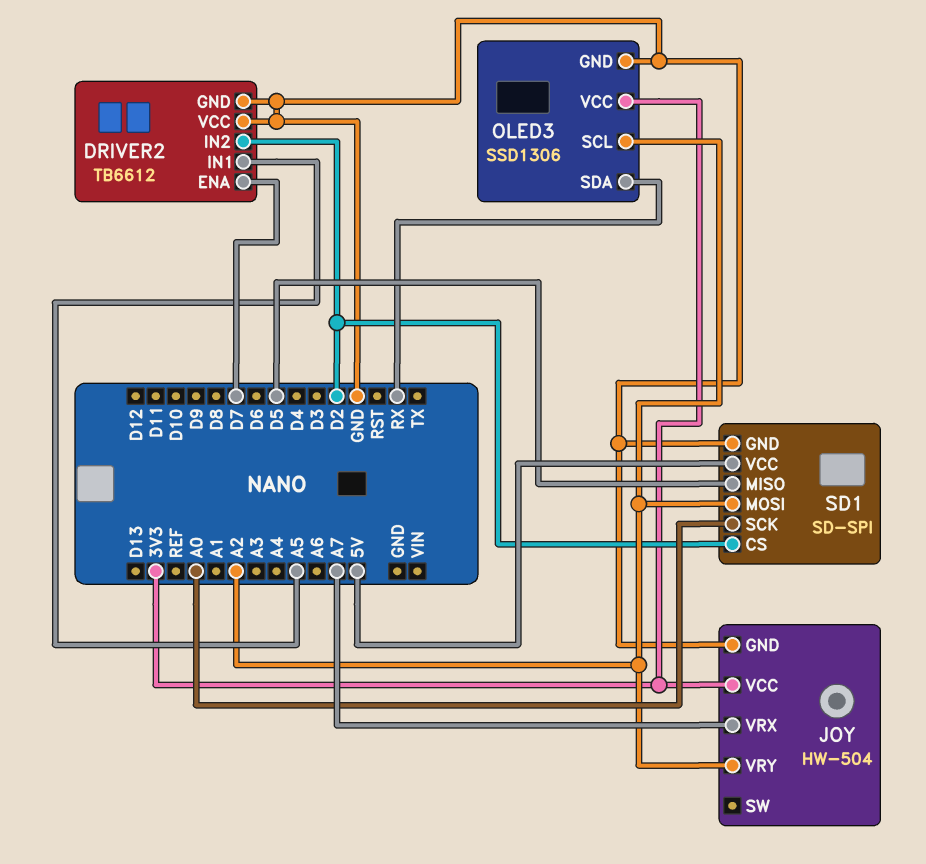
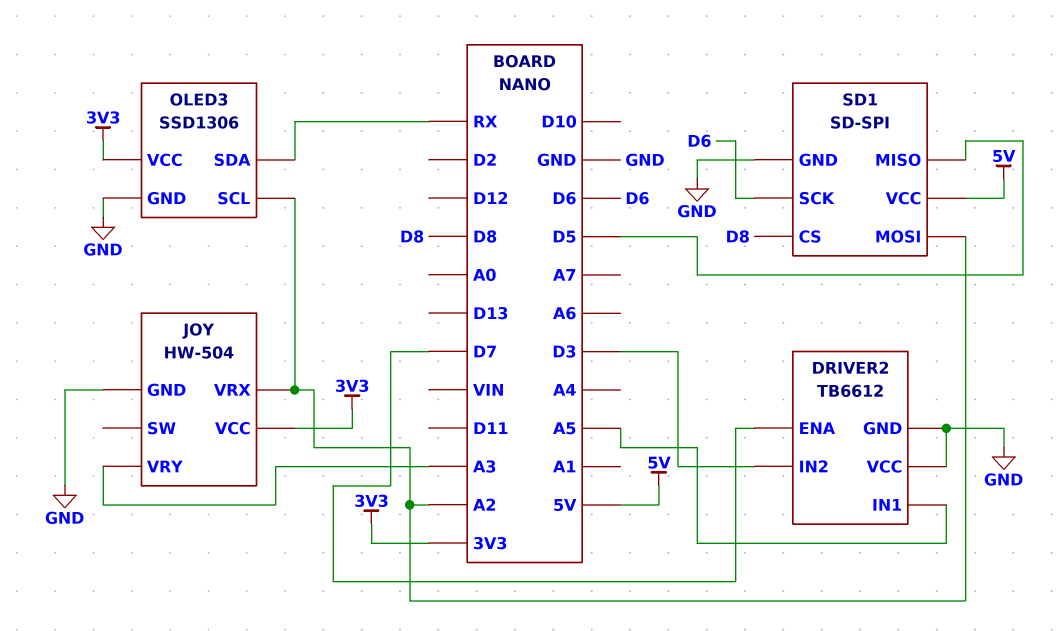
DRIVER2 pin IN2: D2 -> D3
JOY pin VRX: A7 -> A2
JOY pin VRY: A2 -> A3
SD1 pin CS: D2 -> D8
SD1 pin SCK: A0 -> D6

